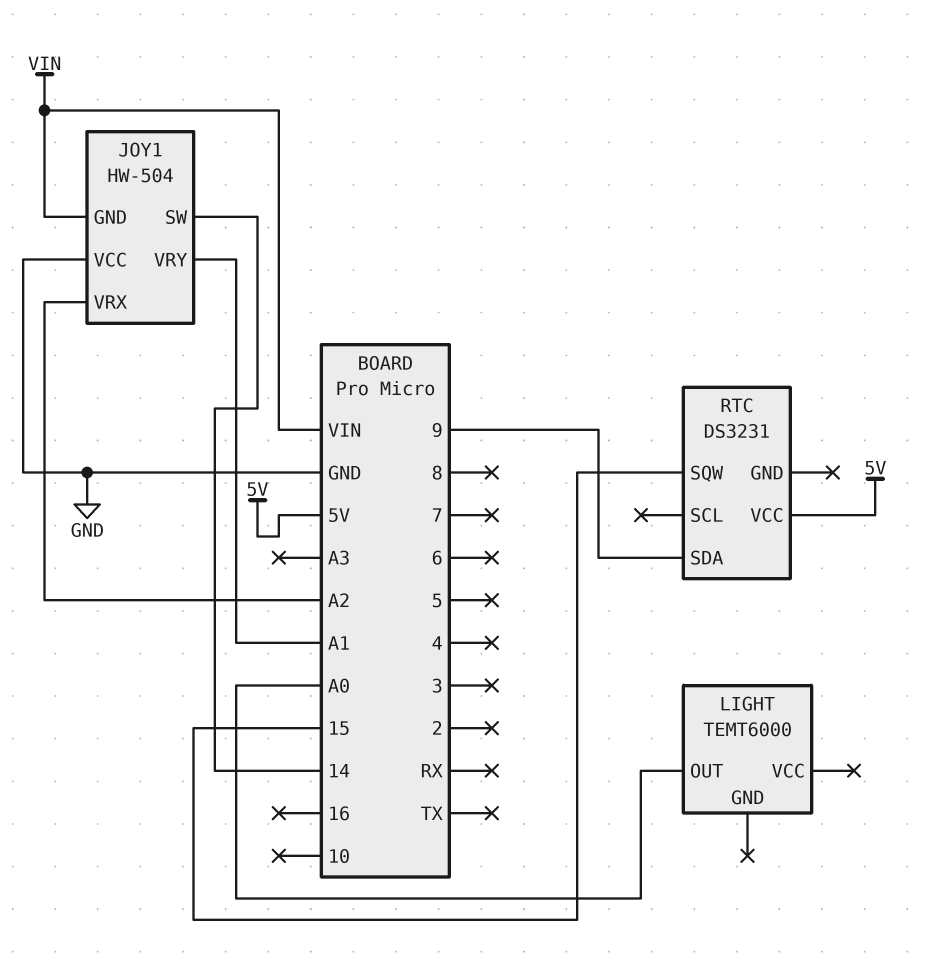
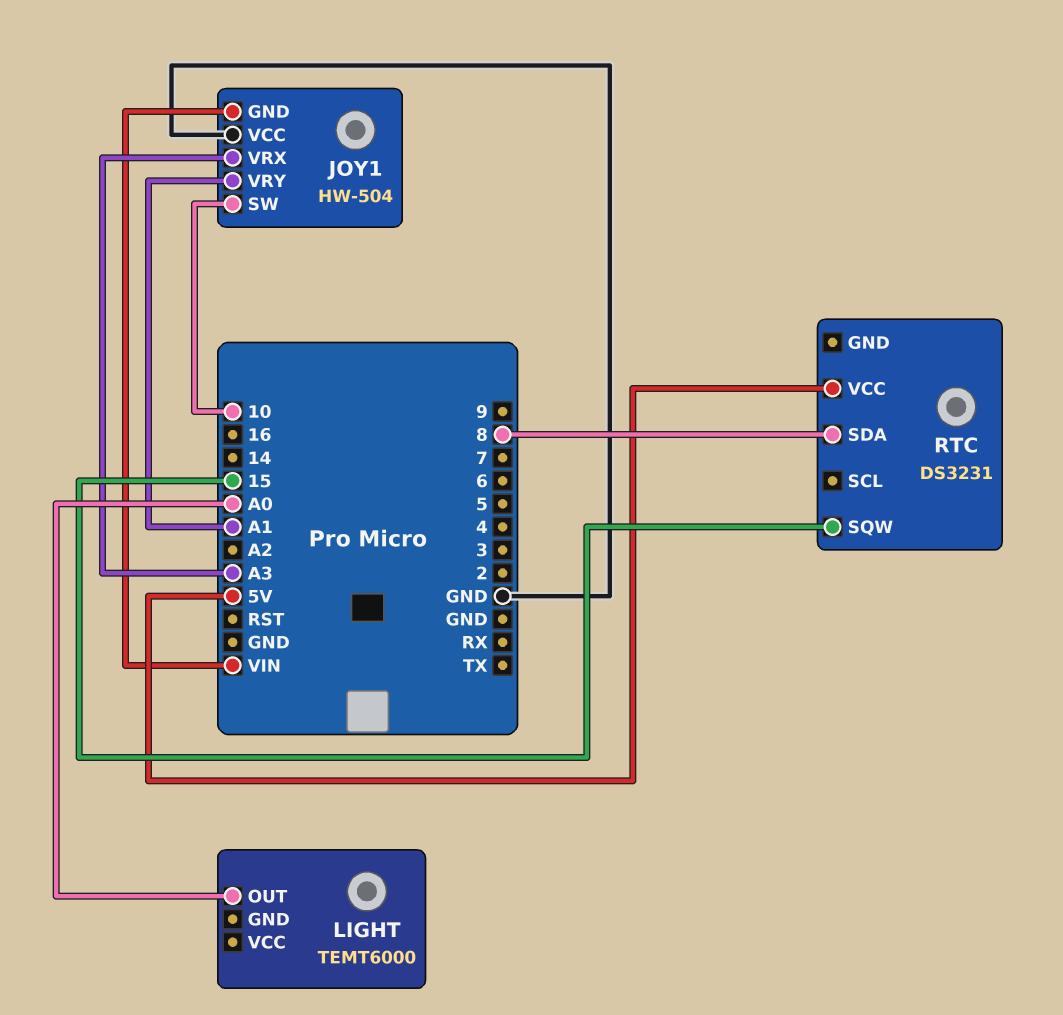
JOY1 pin SW: 14 -> 10
JOY1 pin VRX: A2 -> A3
RTC pin SDA: 9 -> 8

